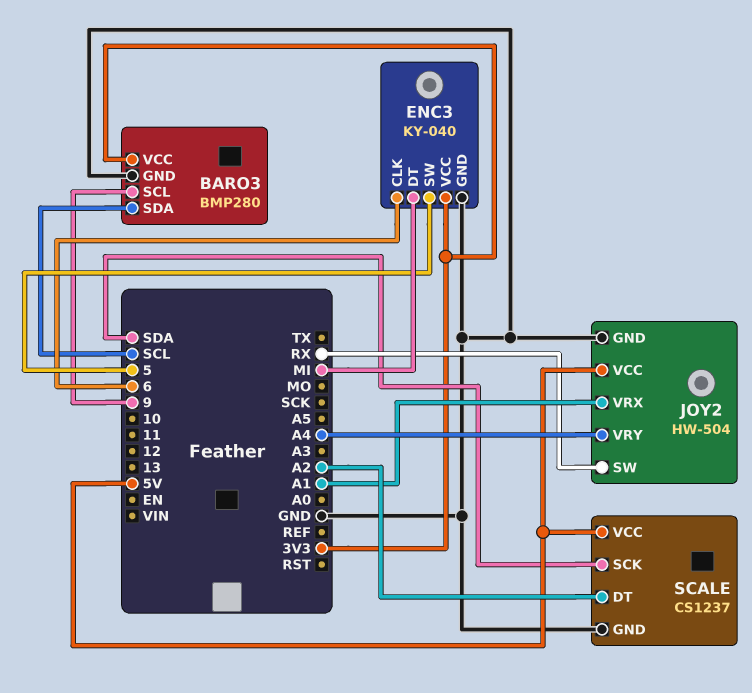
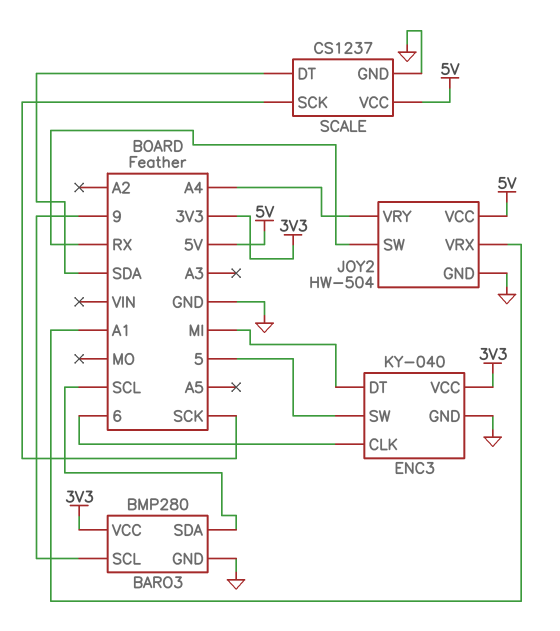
SCALE pin DT: A2 -> SDA
SCALE pin SCK: SDA -> SCK

